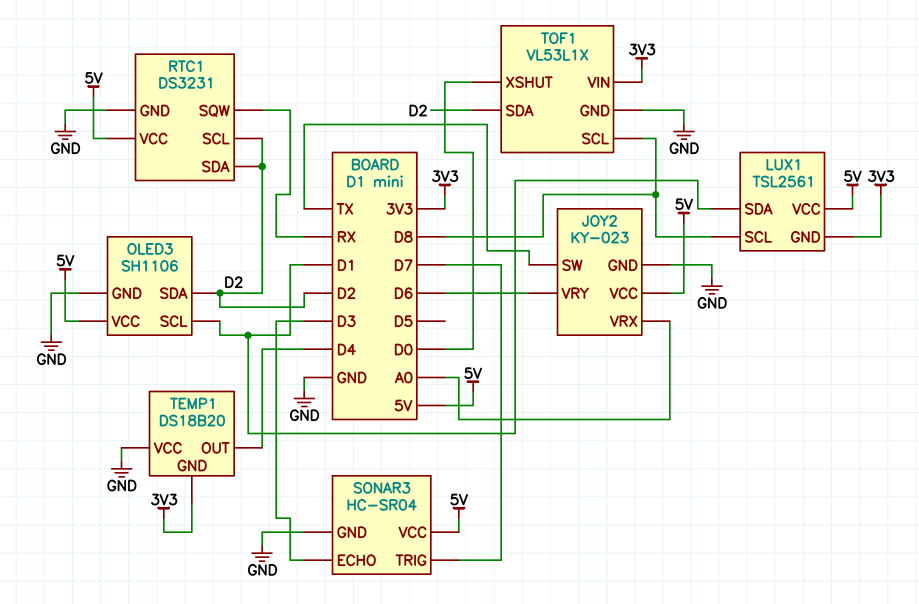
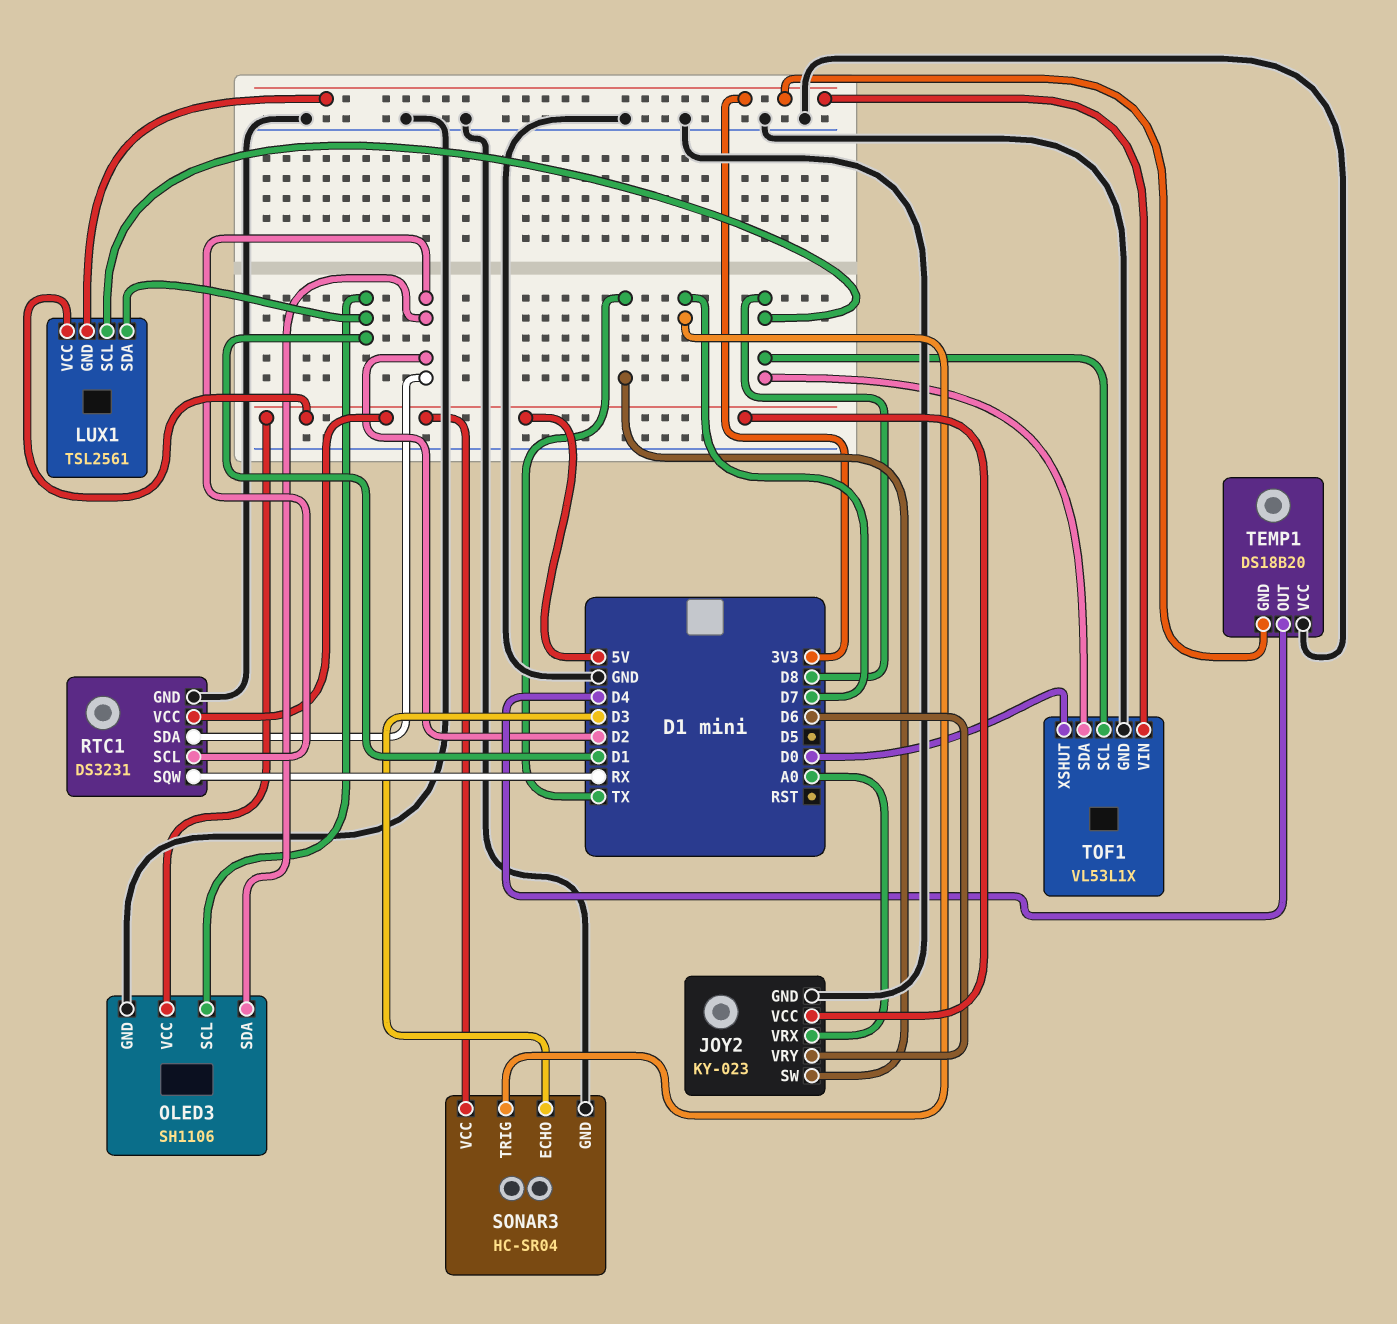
TOF1 pin SDA: D2 -> D8

